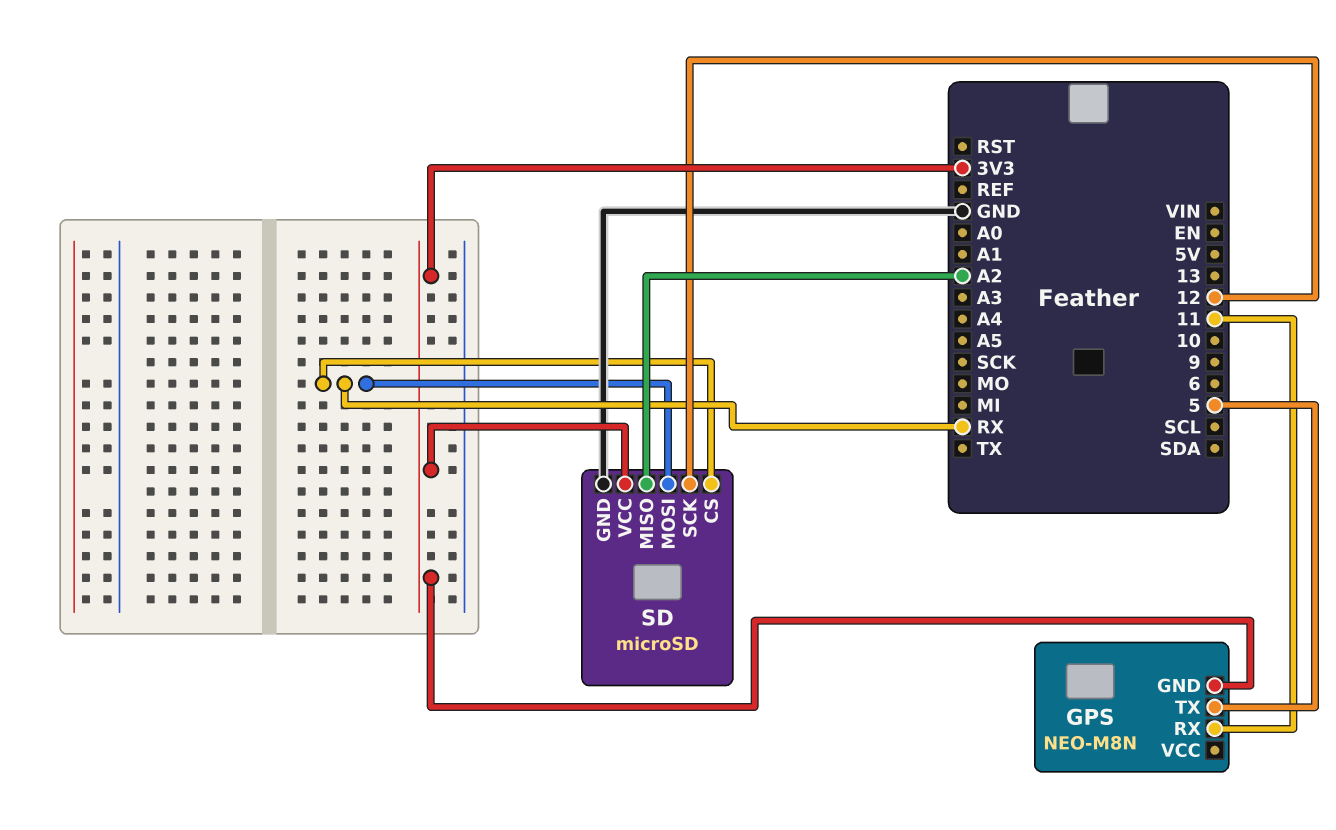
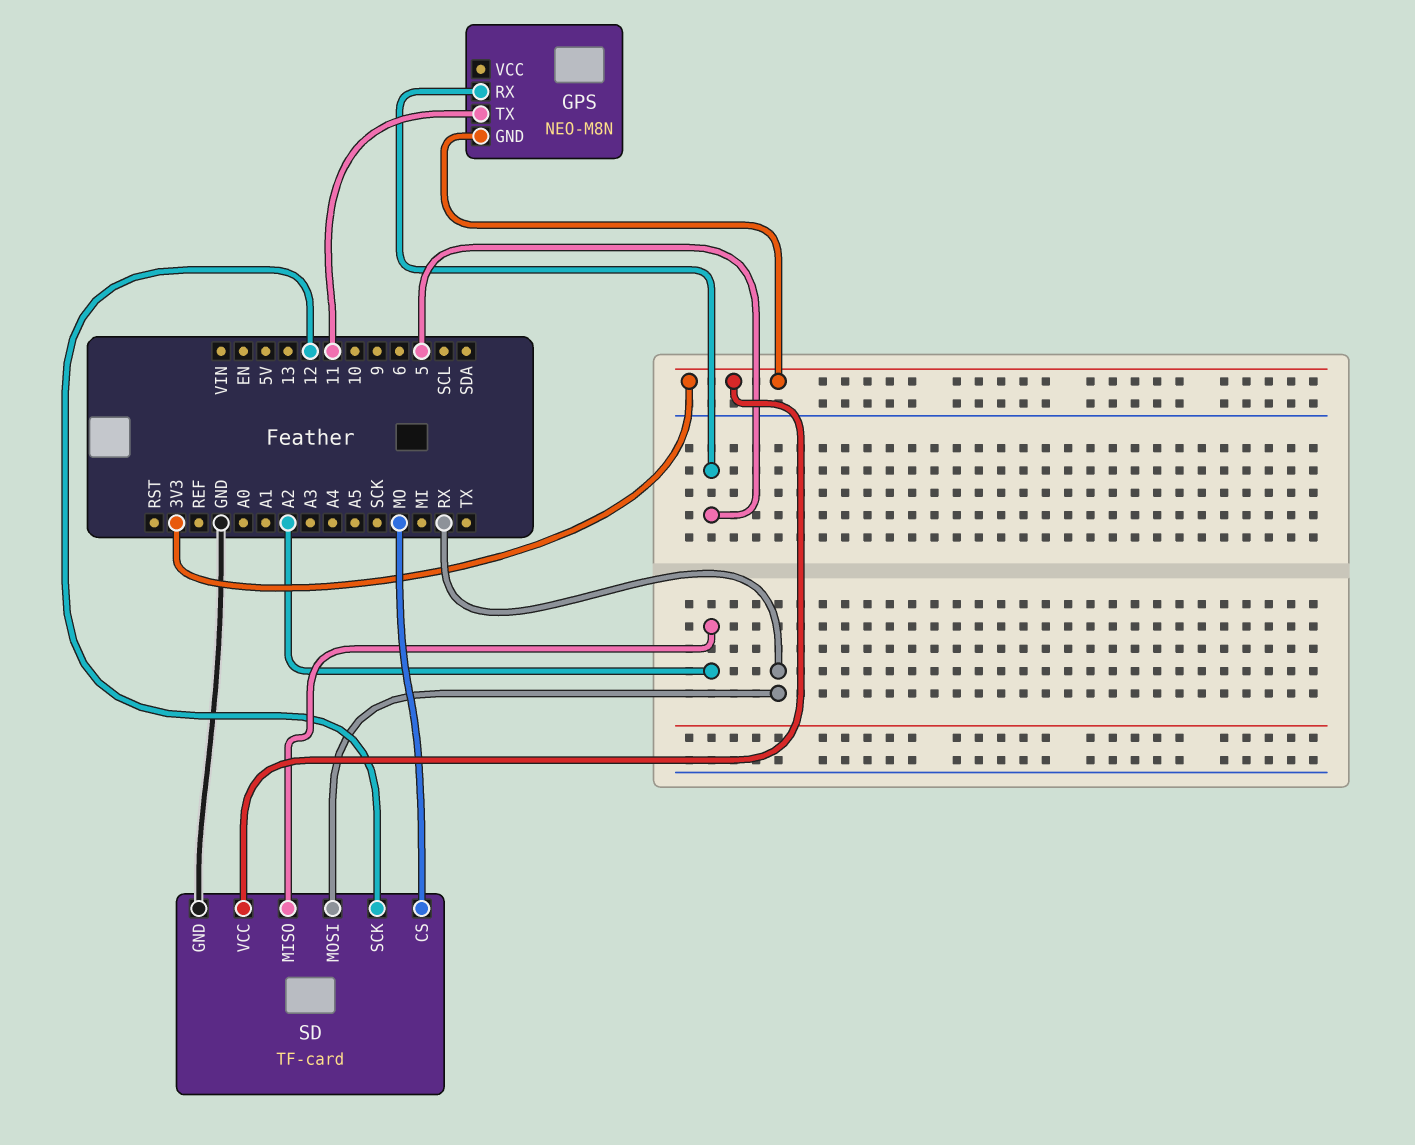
GPS pin RX: 11 -> 5
GPS pin TX: 5 -> 11
SD: microSD -> TF-card
SD pin CS: RX -> MO

